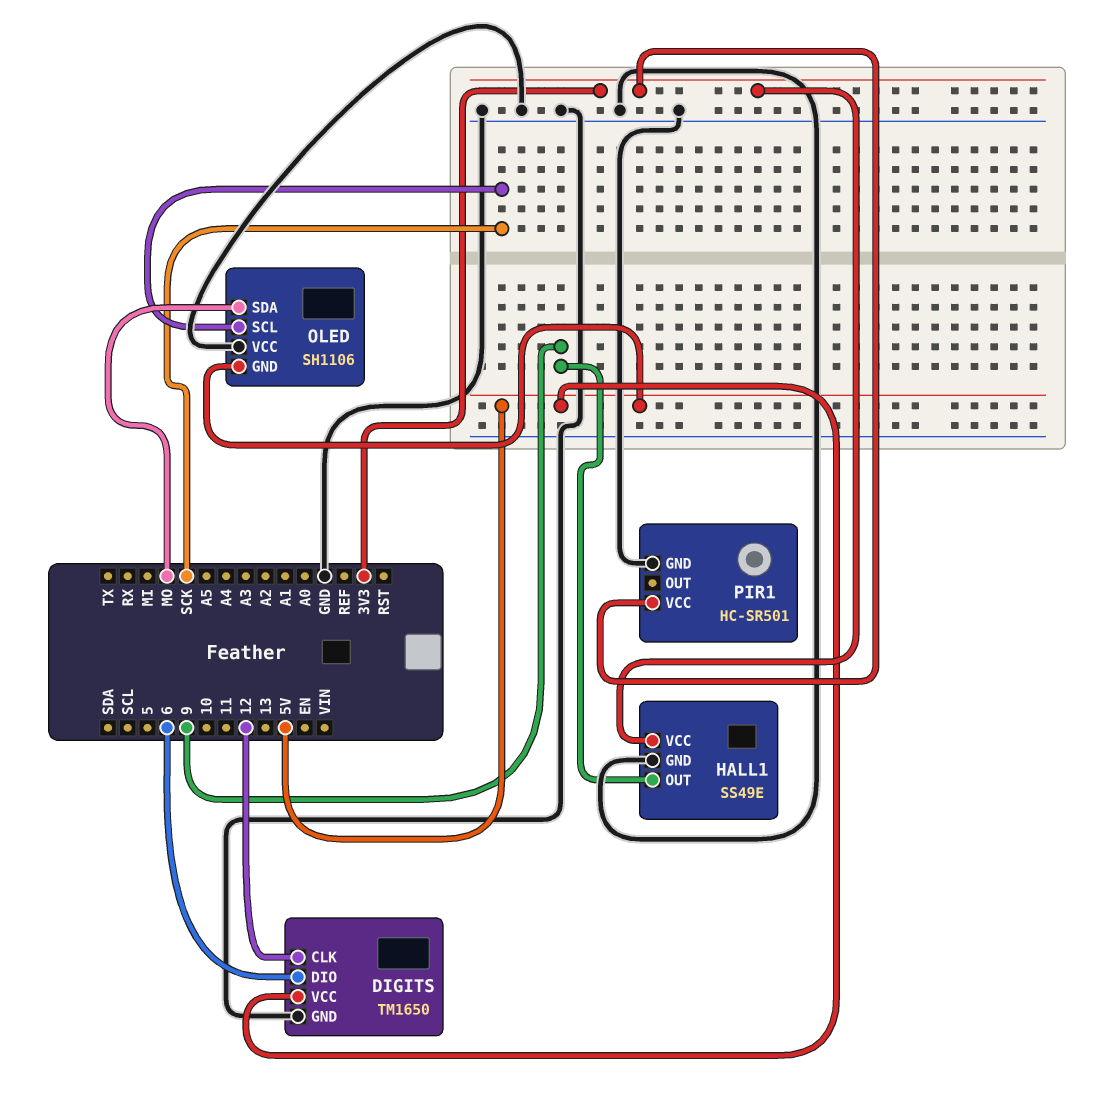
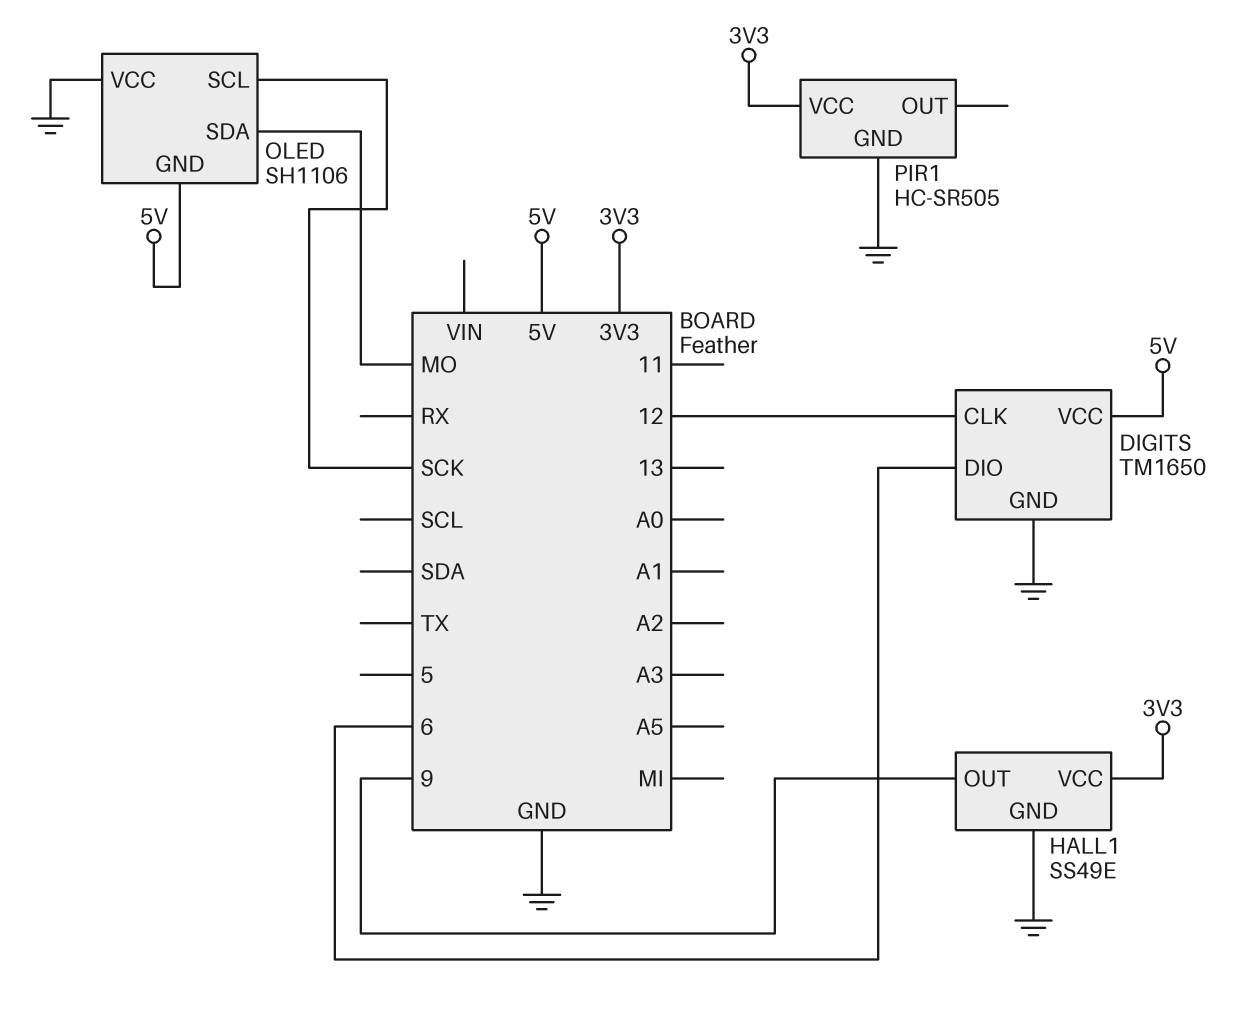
PIR1: HC-SR501 -> HC-SR505

